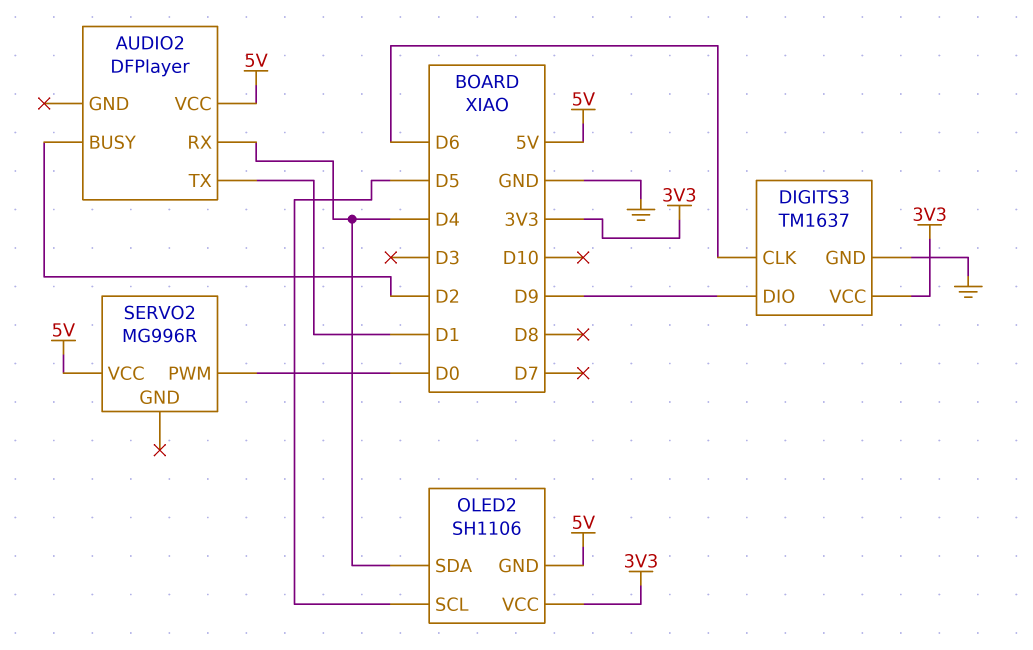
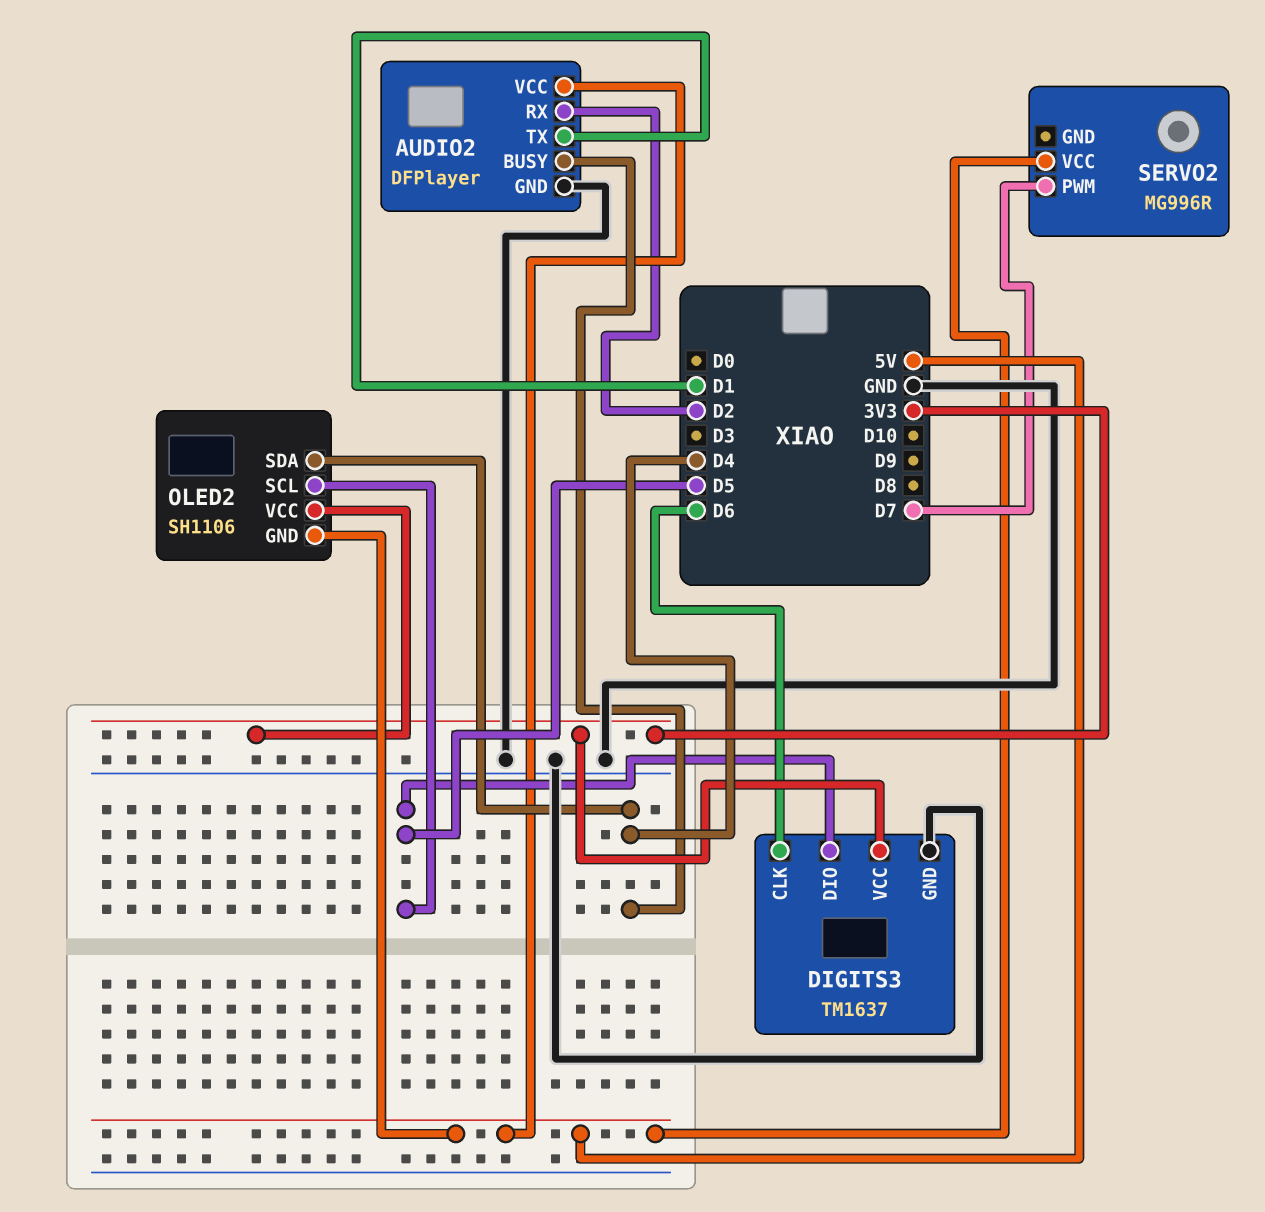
AUDIO2 pin BUSY: D2 -> D4
AUDIO2 pin GND: none -> GND
AUDIO2 pin RX: D4 -> D2
DIGITS3 pin DIO: D9 -> D5
SERVO2 pin PWM: D0 -> D7

